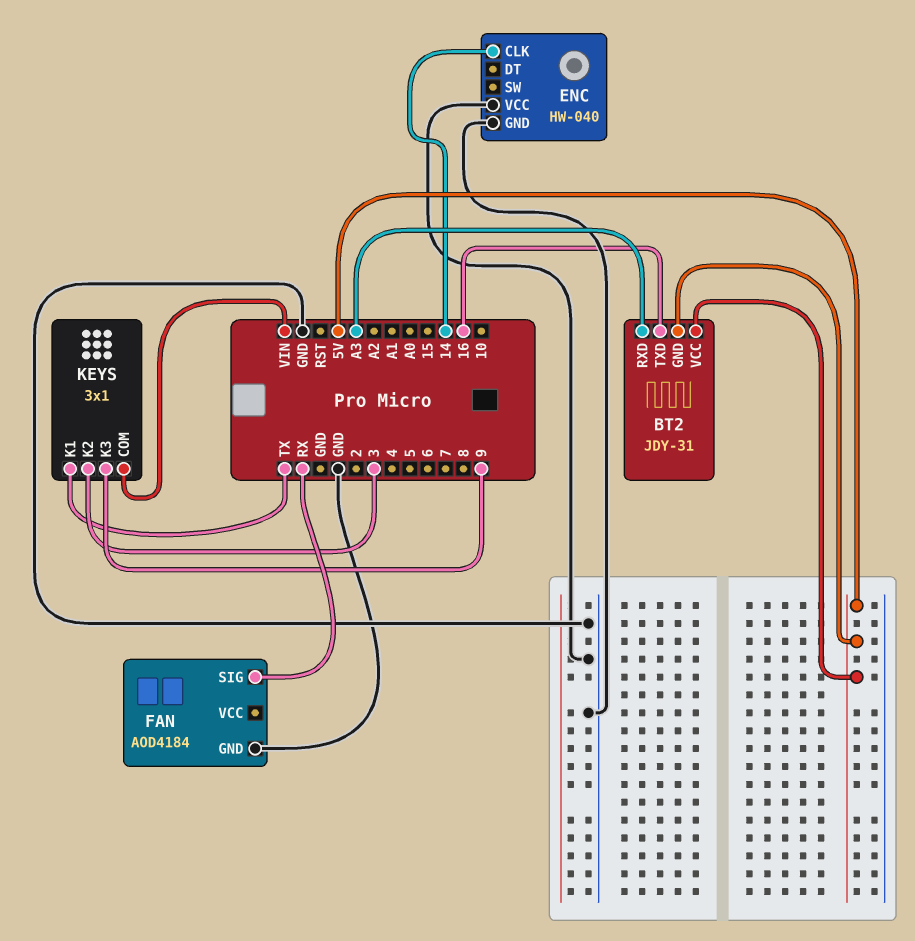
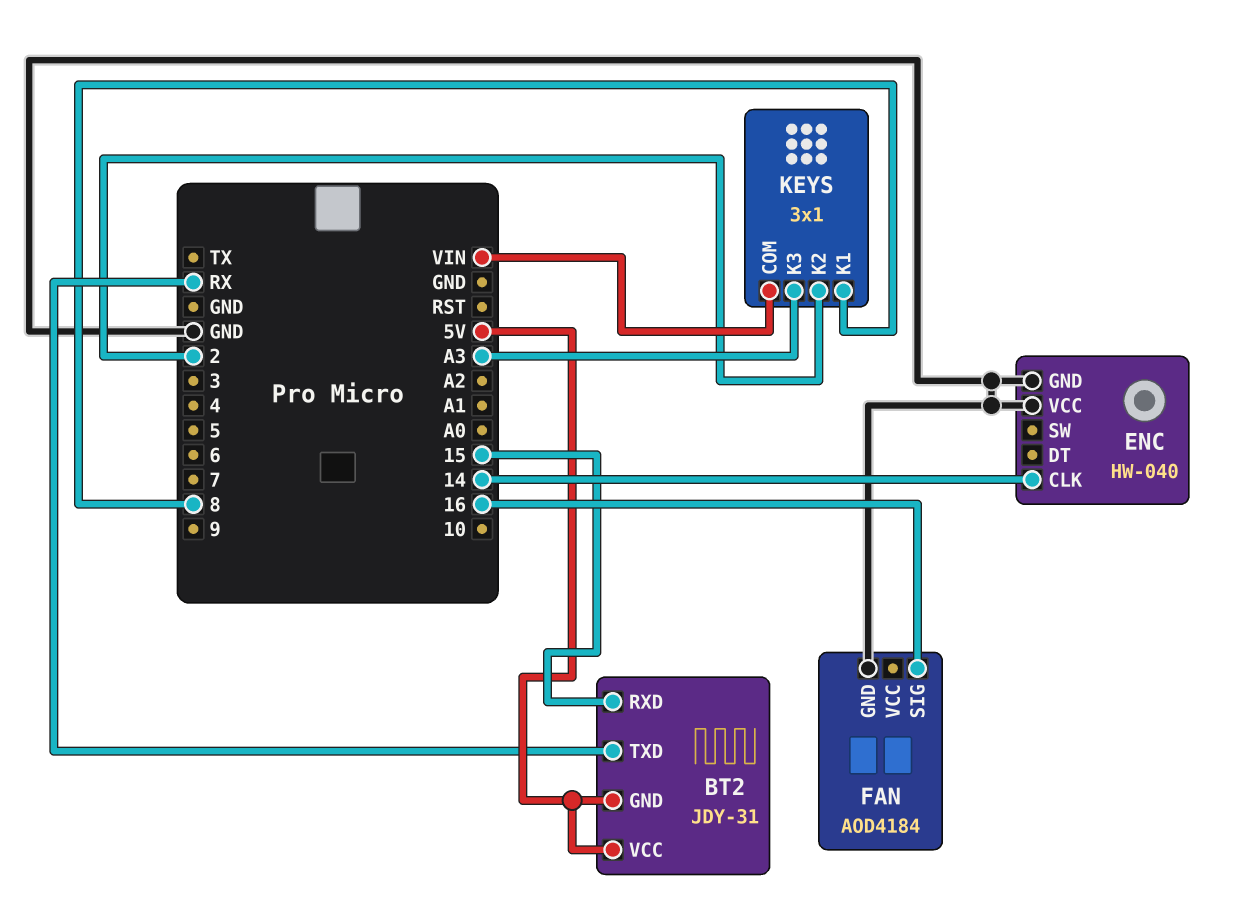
BT2 pin RXD: A3 -> 15
BT2 pin TXD: 16 -> RX
FAN pin SIG: RX -> 16
KEYS pin K1: TX -> 8
KEYS pin K2: 3 -> 2
KEYS pin K3: 9 -> A3

